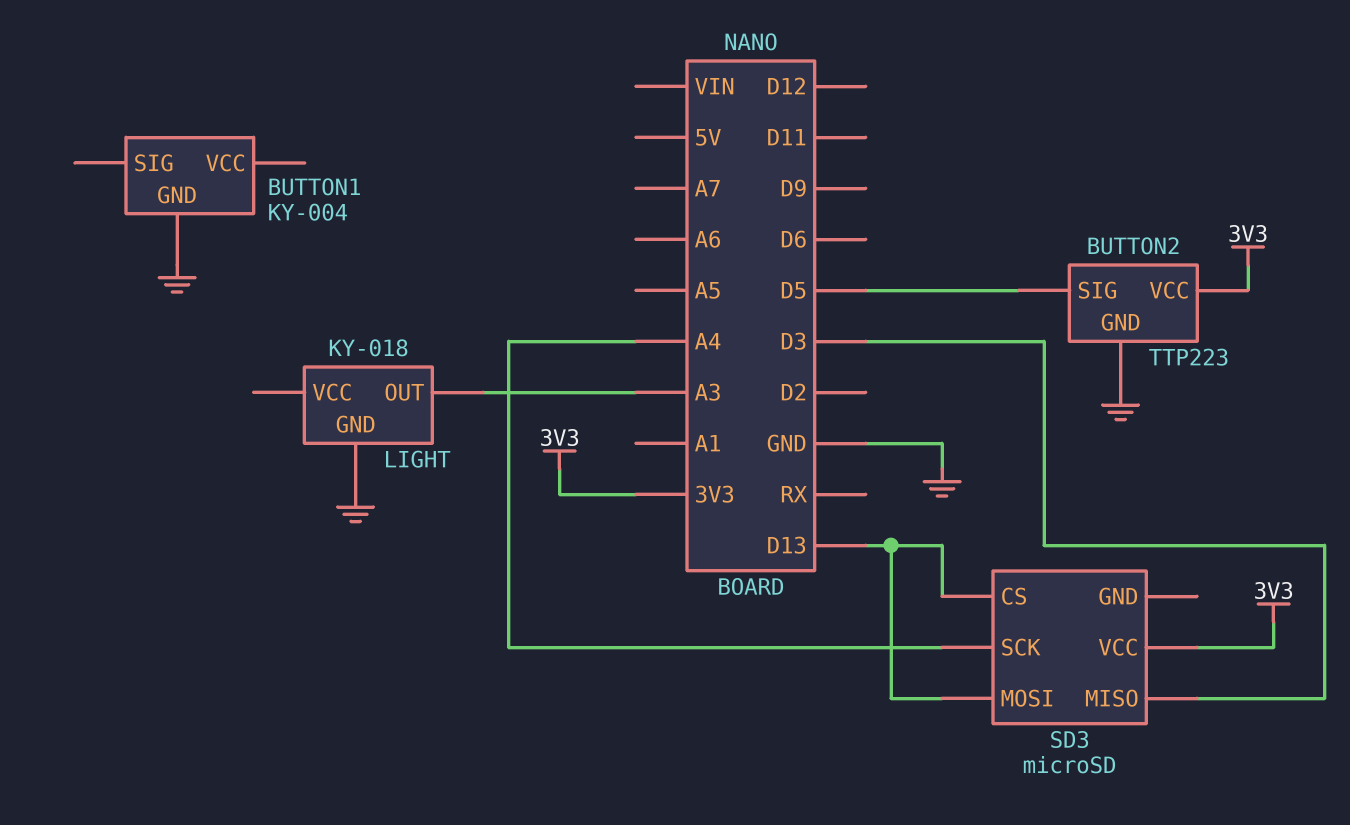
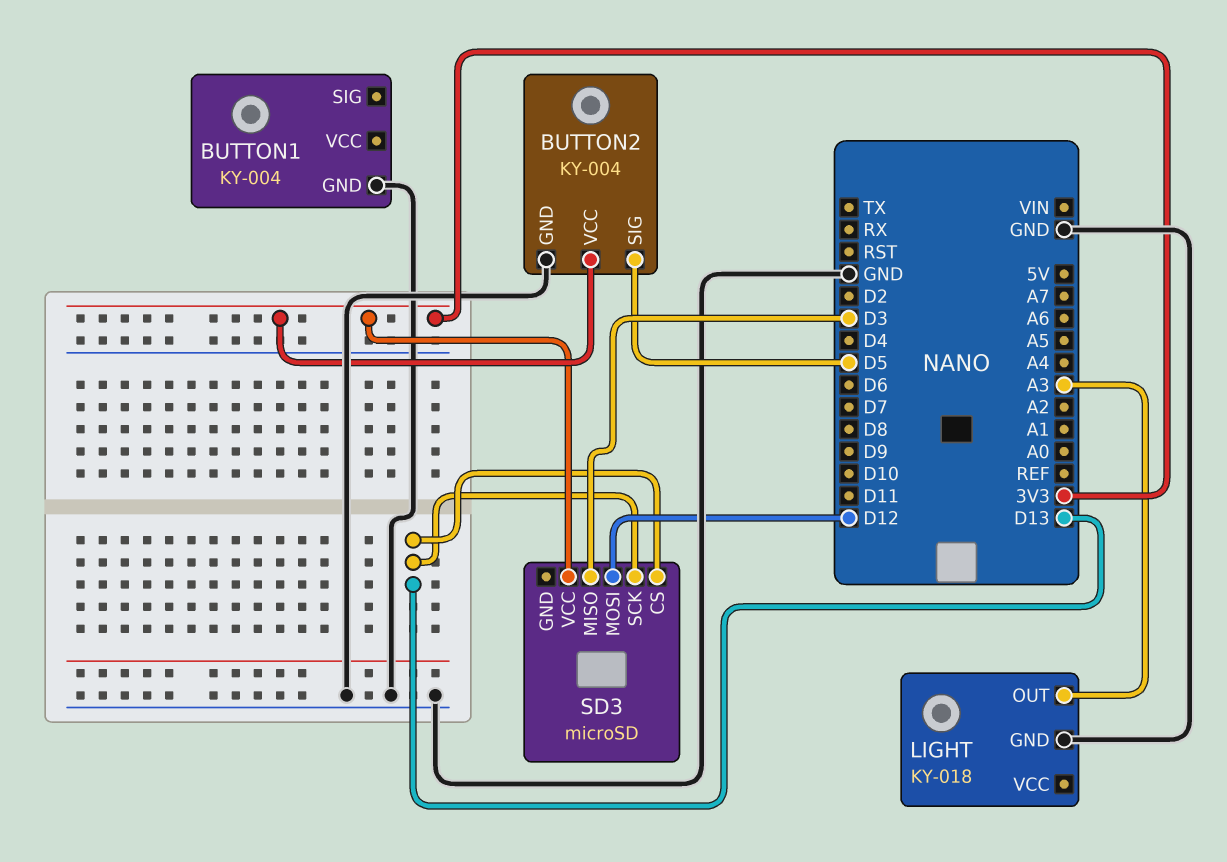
BUTTON2: TTP223 -> KY-004
SD3 pin MOSI: D13 -> D12
SD3 pin SCK: A4 -> D13

